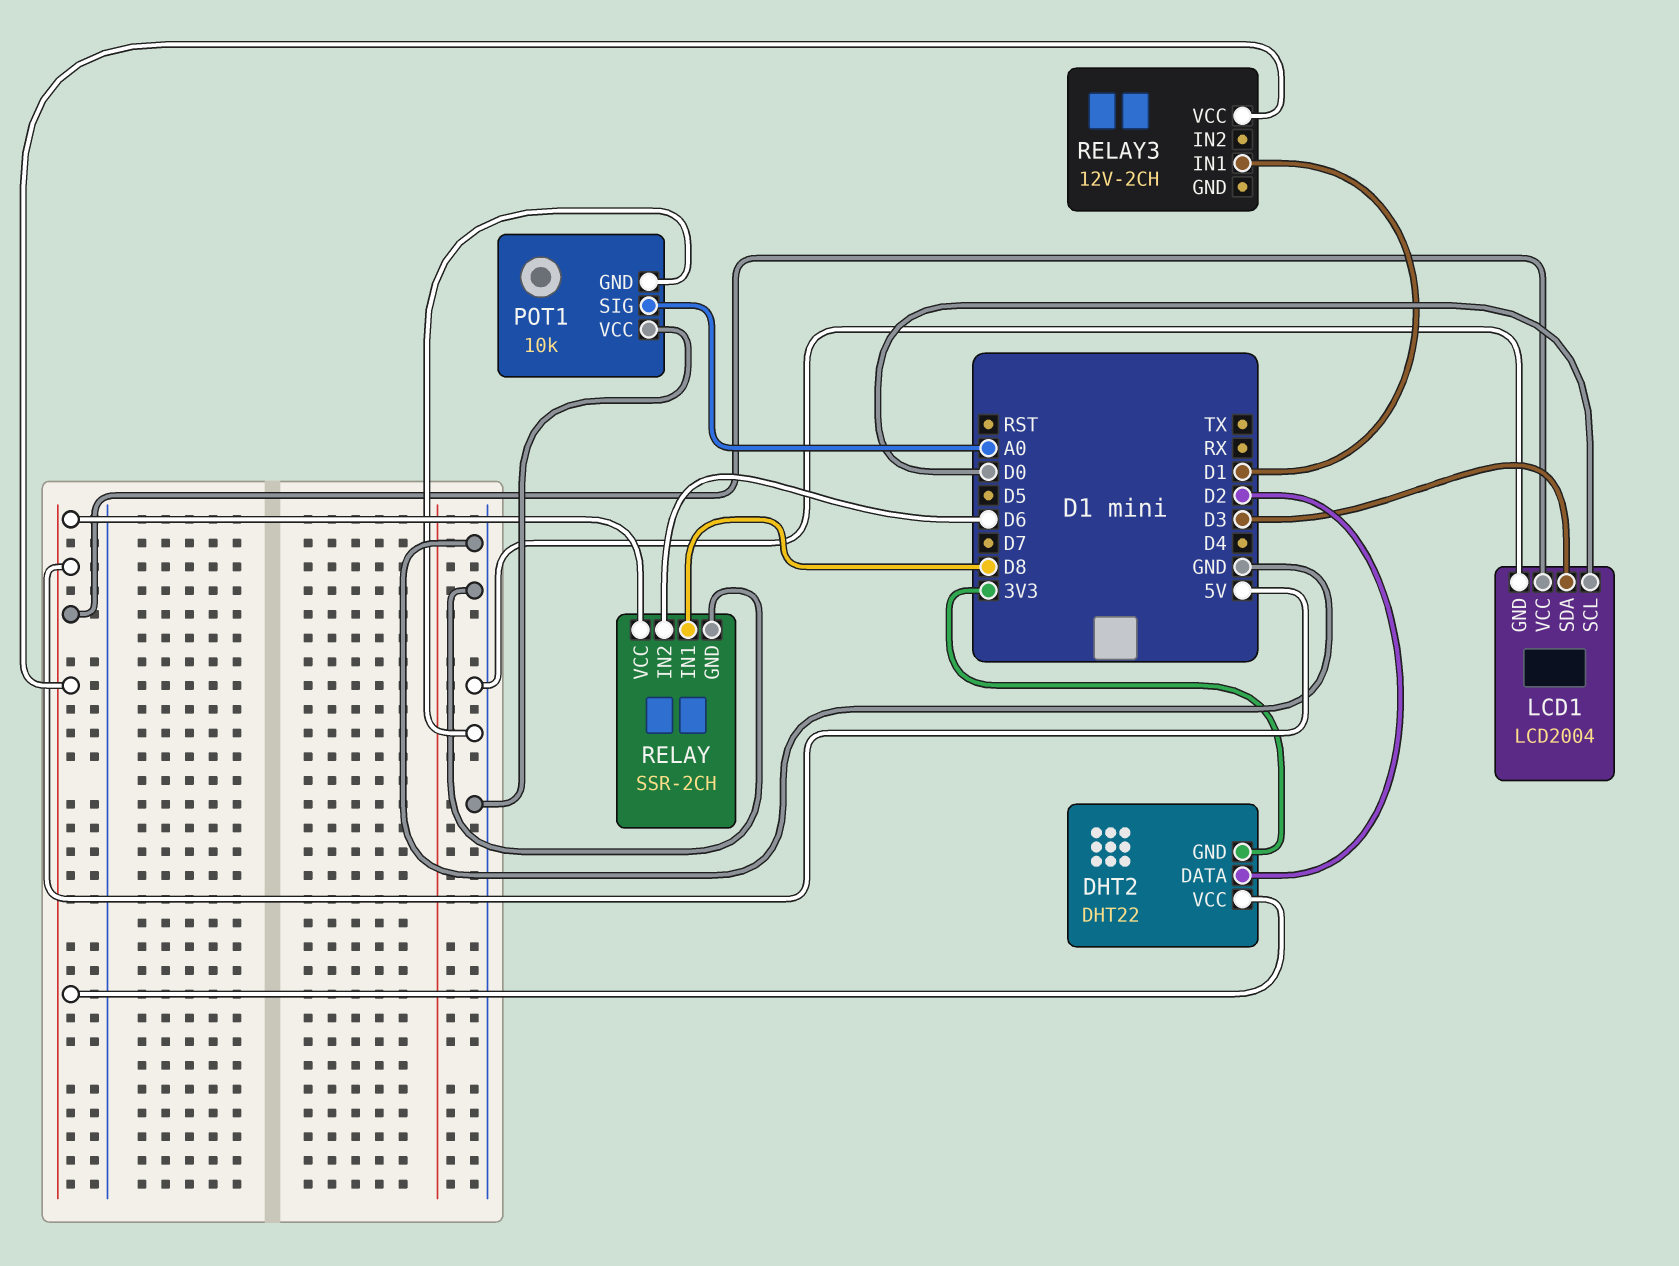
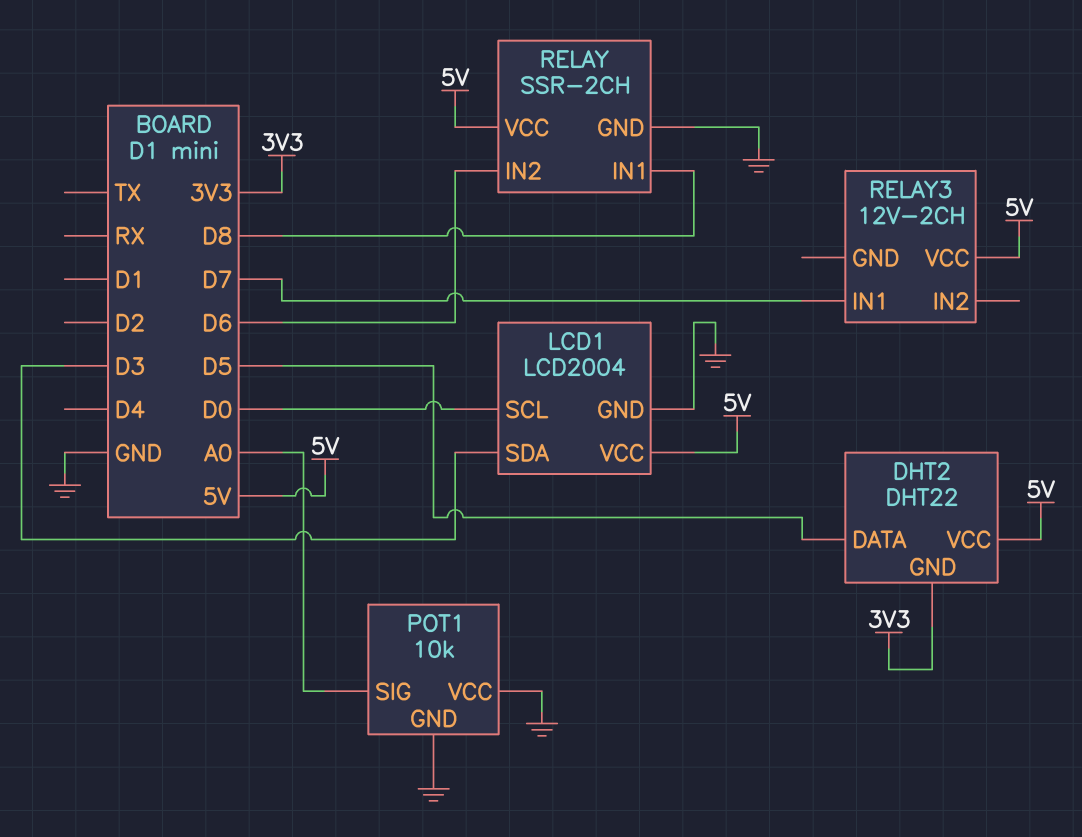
DHT2 pin DATA: D2 -> D5
RELAY3 pin IN1: D1 -> D7

